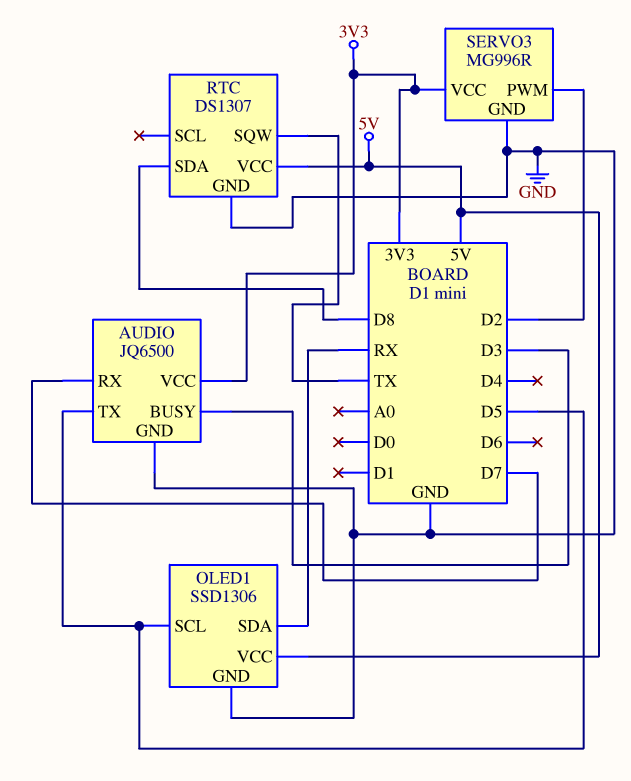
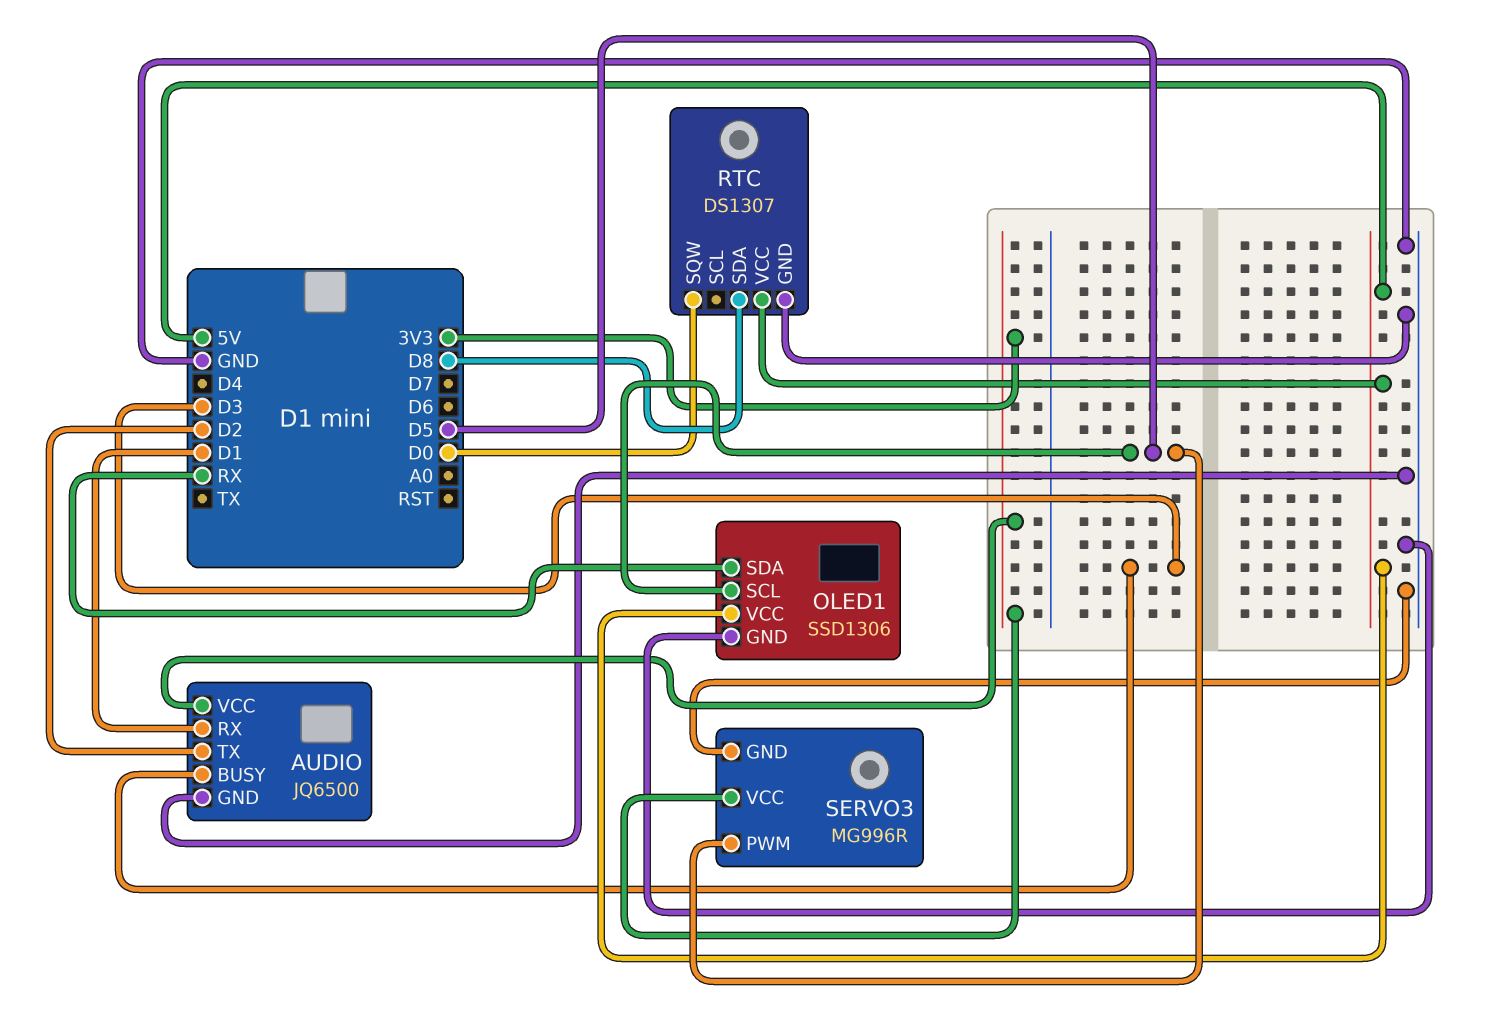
AUDIO pin RX: D7 -> D1
AUDIO pin TX: D5 -> D2
RTC pin SQW: TX -> D0
SERVO3 pin PWM: D2 -> D5

